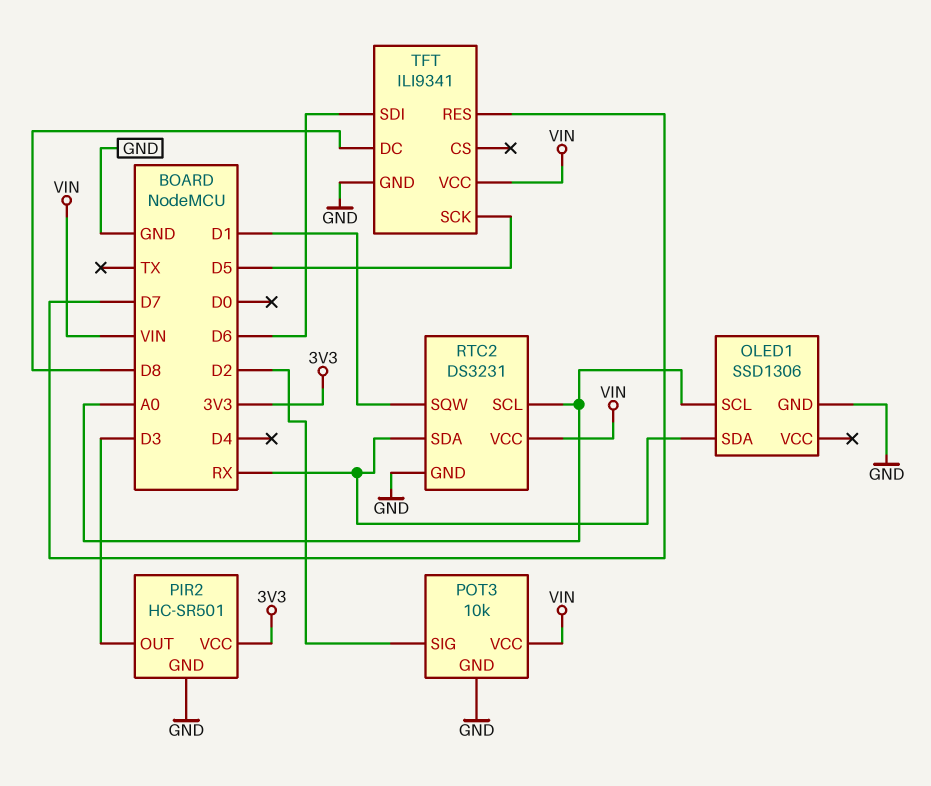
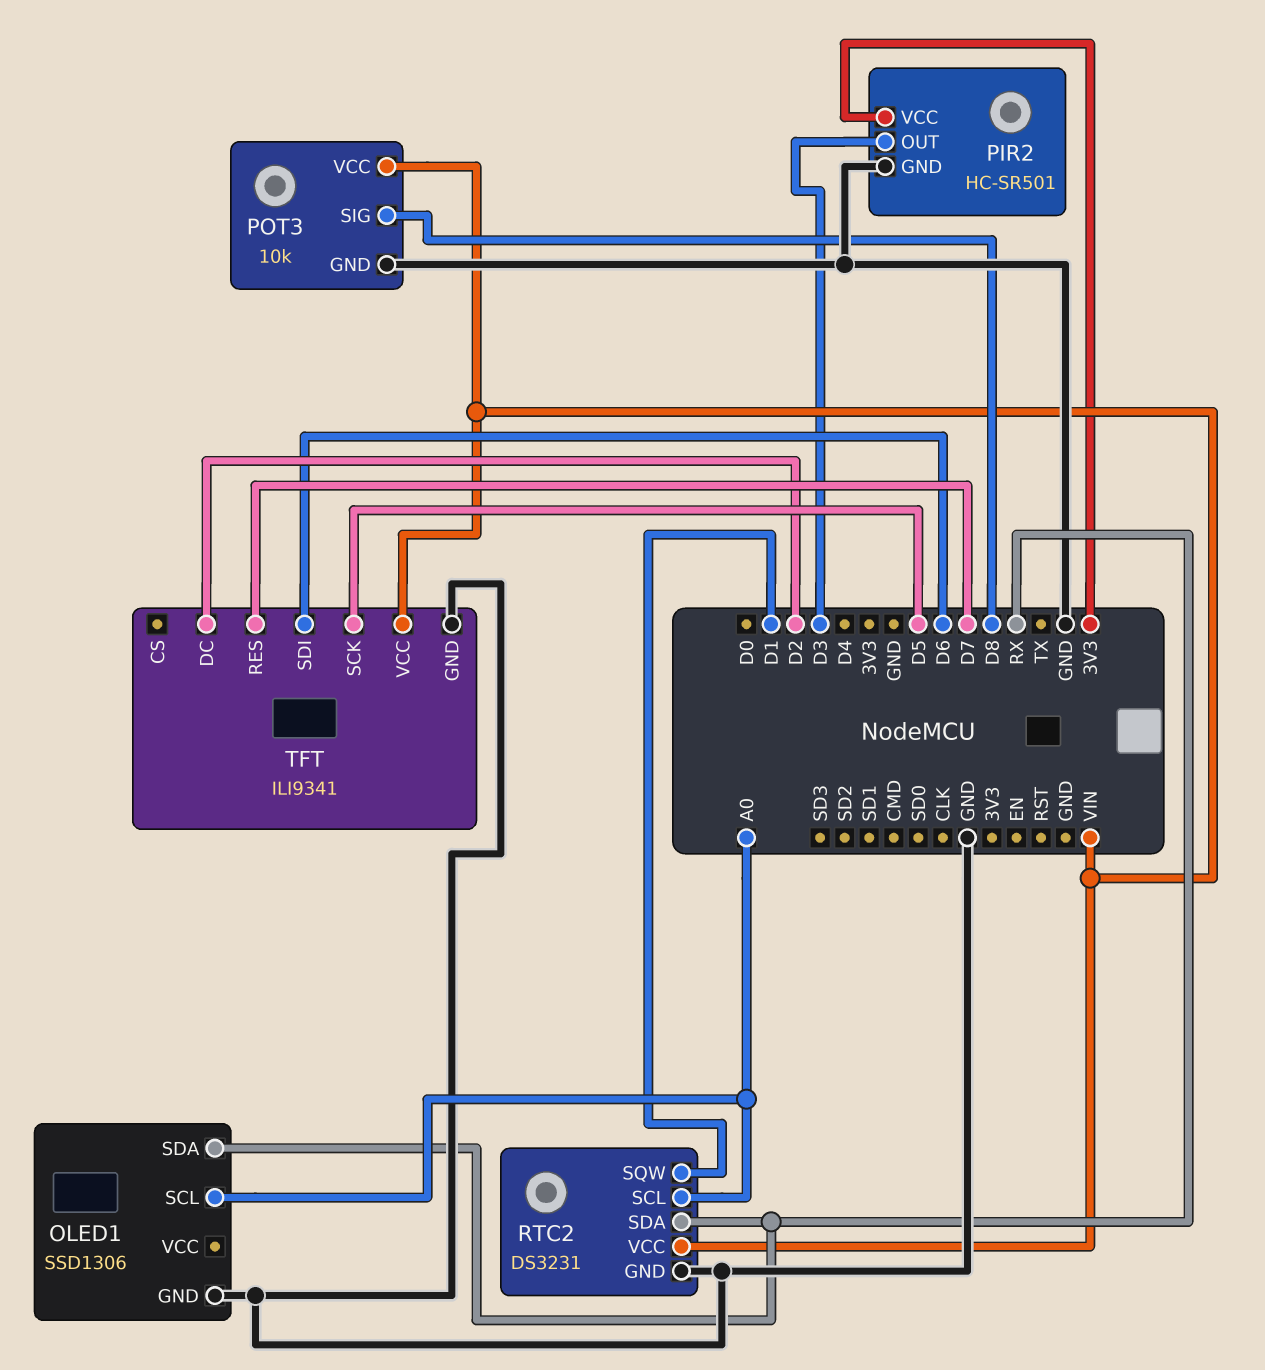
POT3 pin SIG: D2 -> D8
TFT pin DC: D8 -> D2

